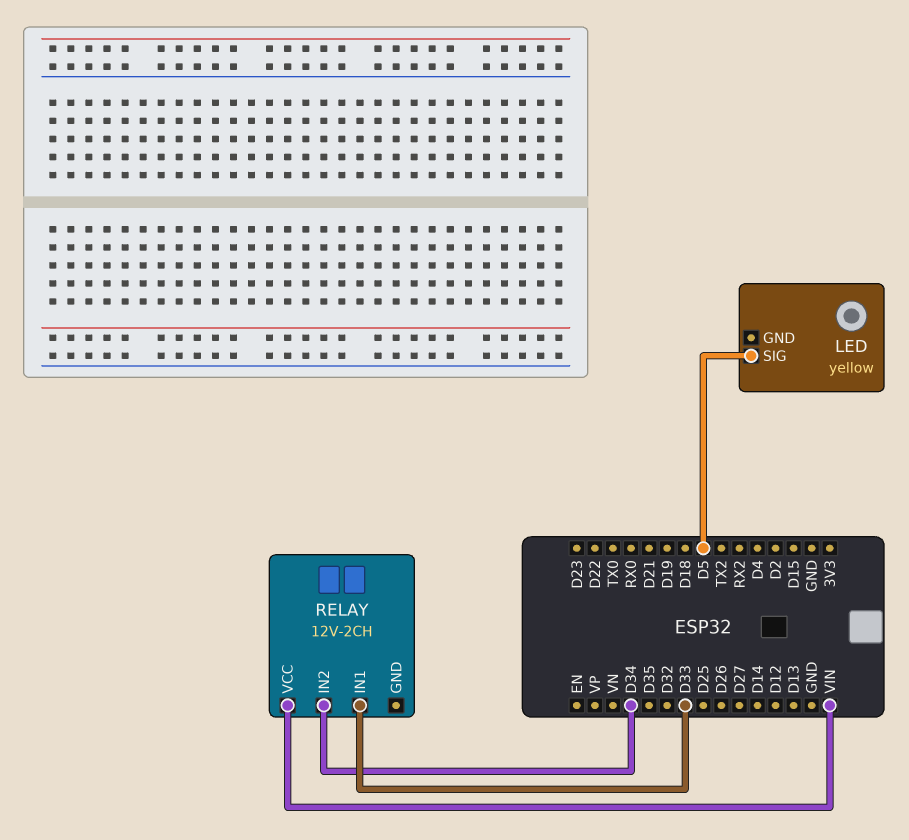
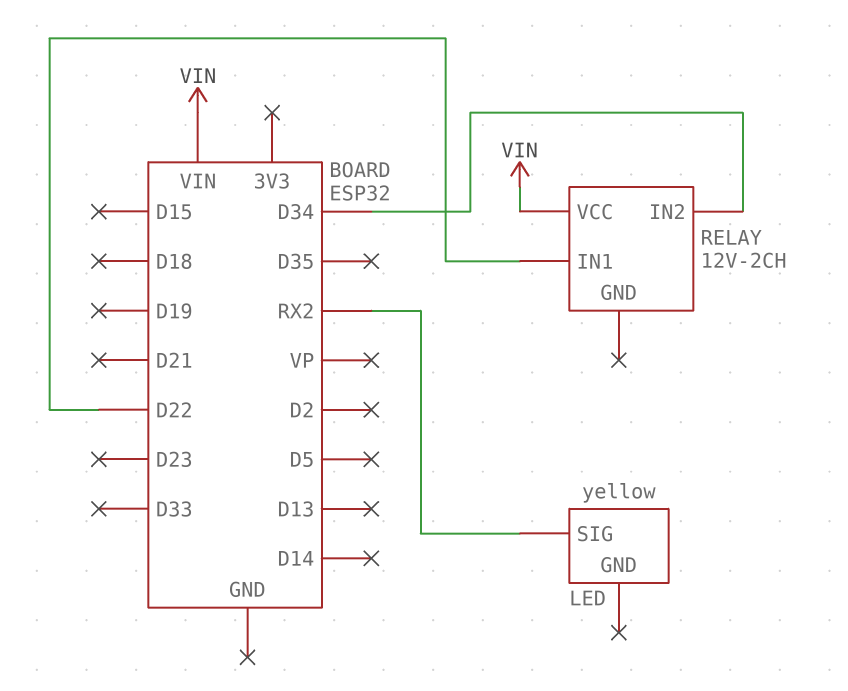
LED pin SIG: D5 -> RX2
RELAY pin IN1: D33 -> D22

